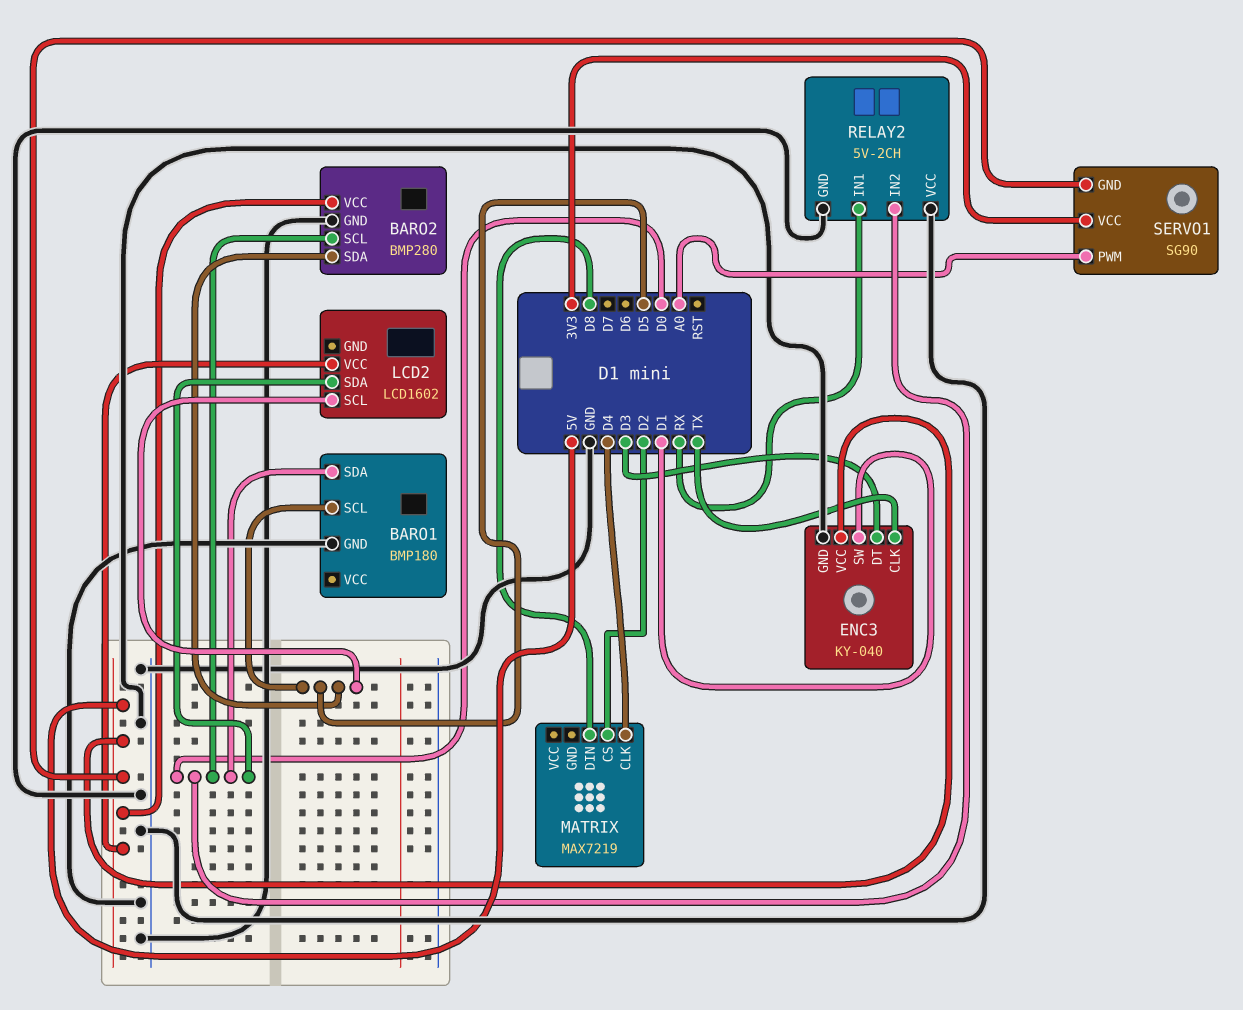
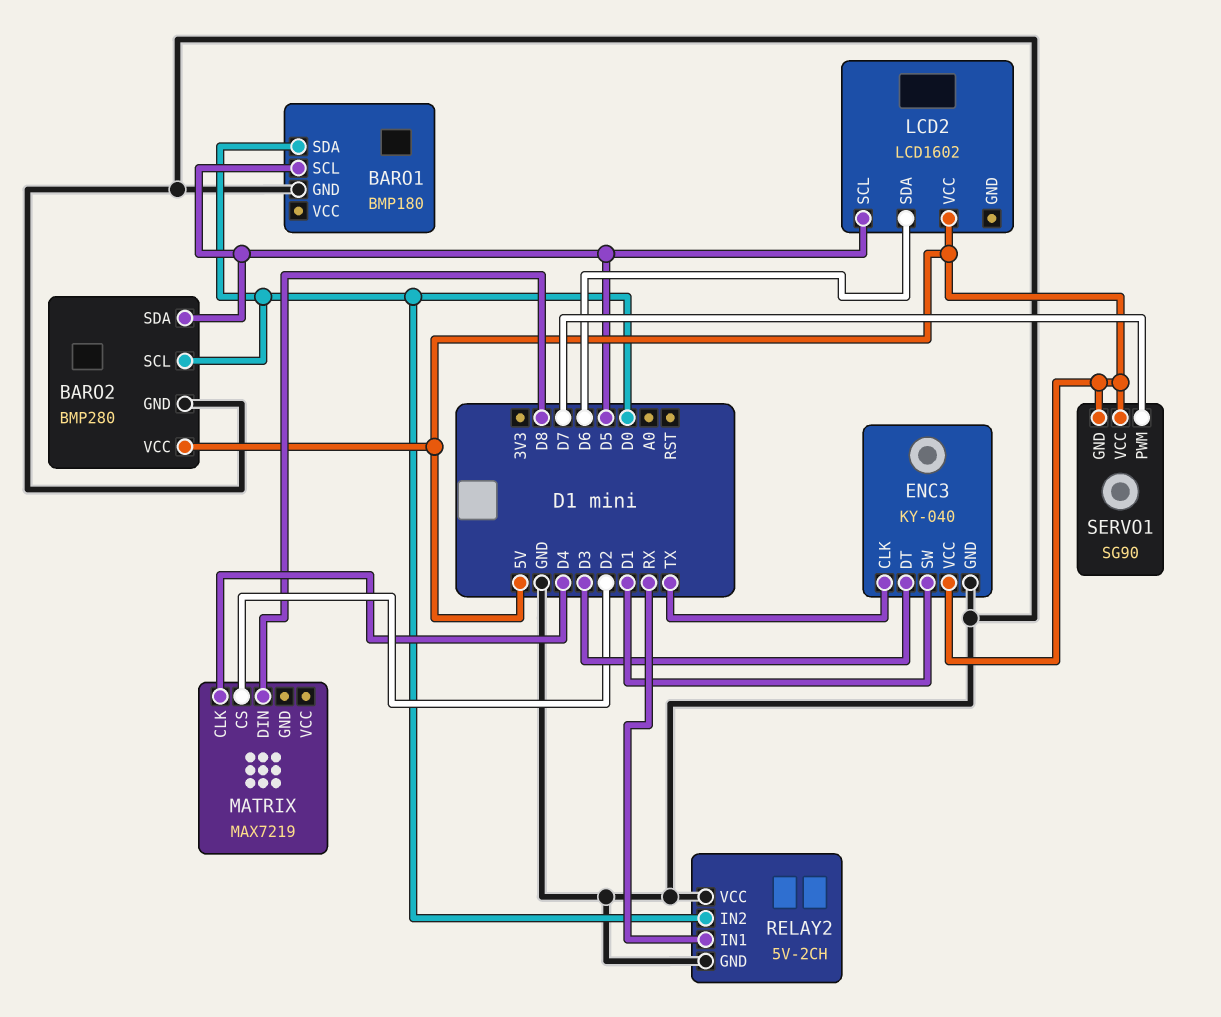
LCD2 pin SDA: D0 -> D6
SERVO1 pin PWM: A0 -> D7
SERVO1 pin VCC: 3V3 -> 5V

